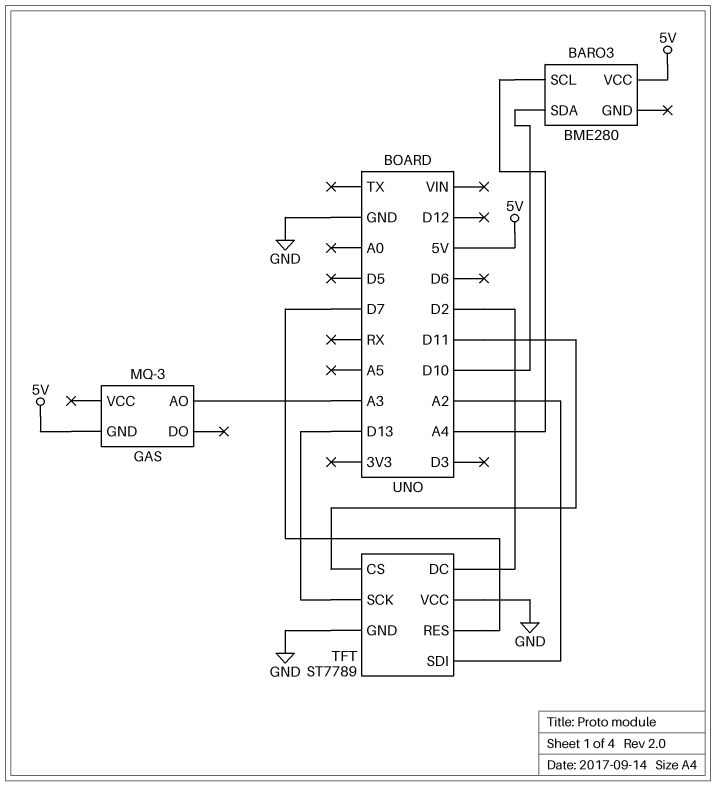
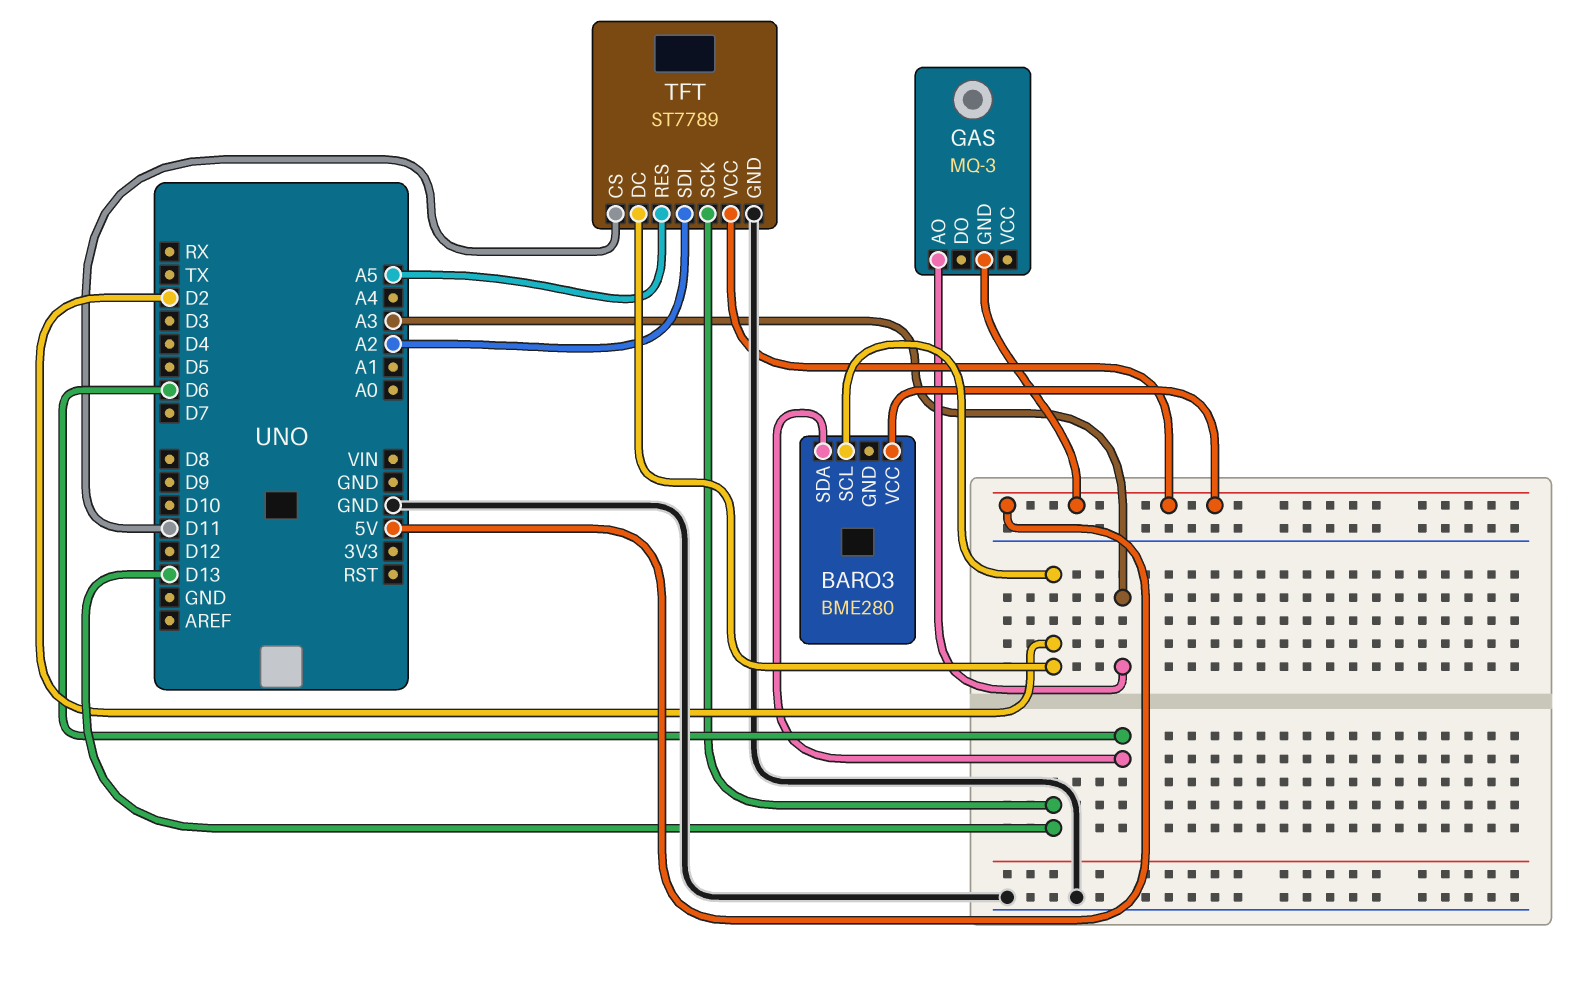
BARO3 pin SCL: A4 -> D2
BARO3 pin SDA: D10 -> D6
TFT pin RES: D7 -> A5
TFT pin VCC: GND -> 5V

